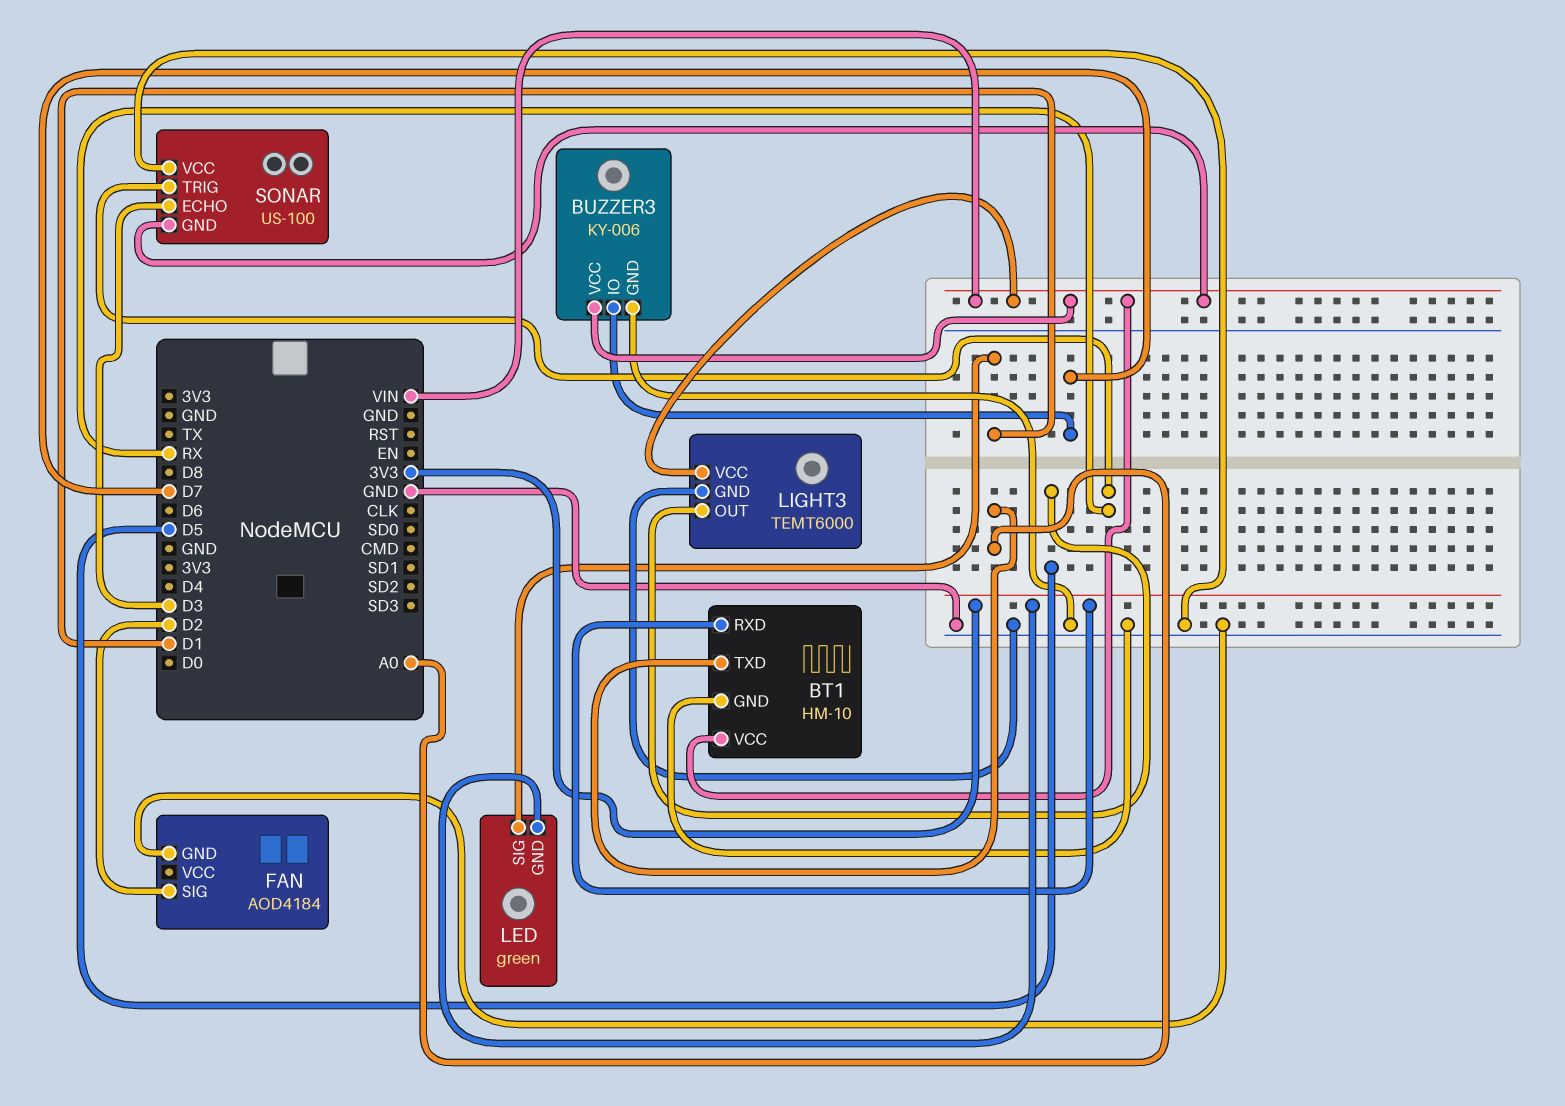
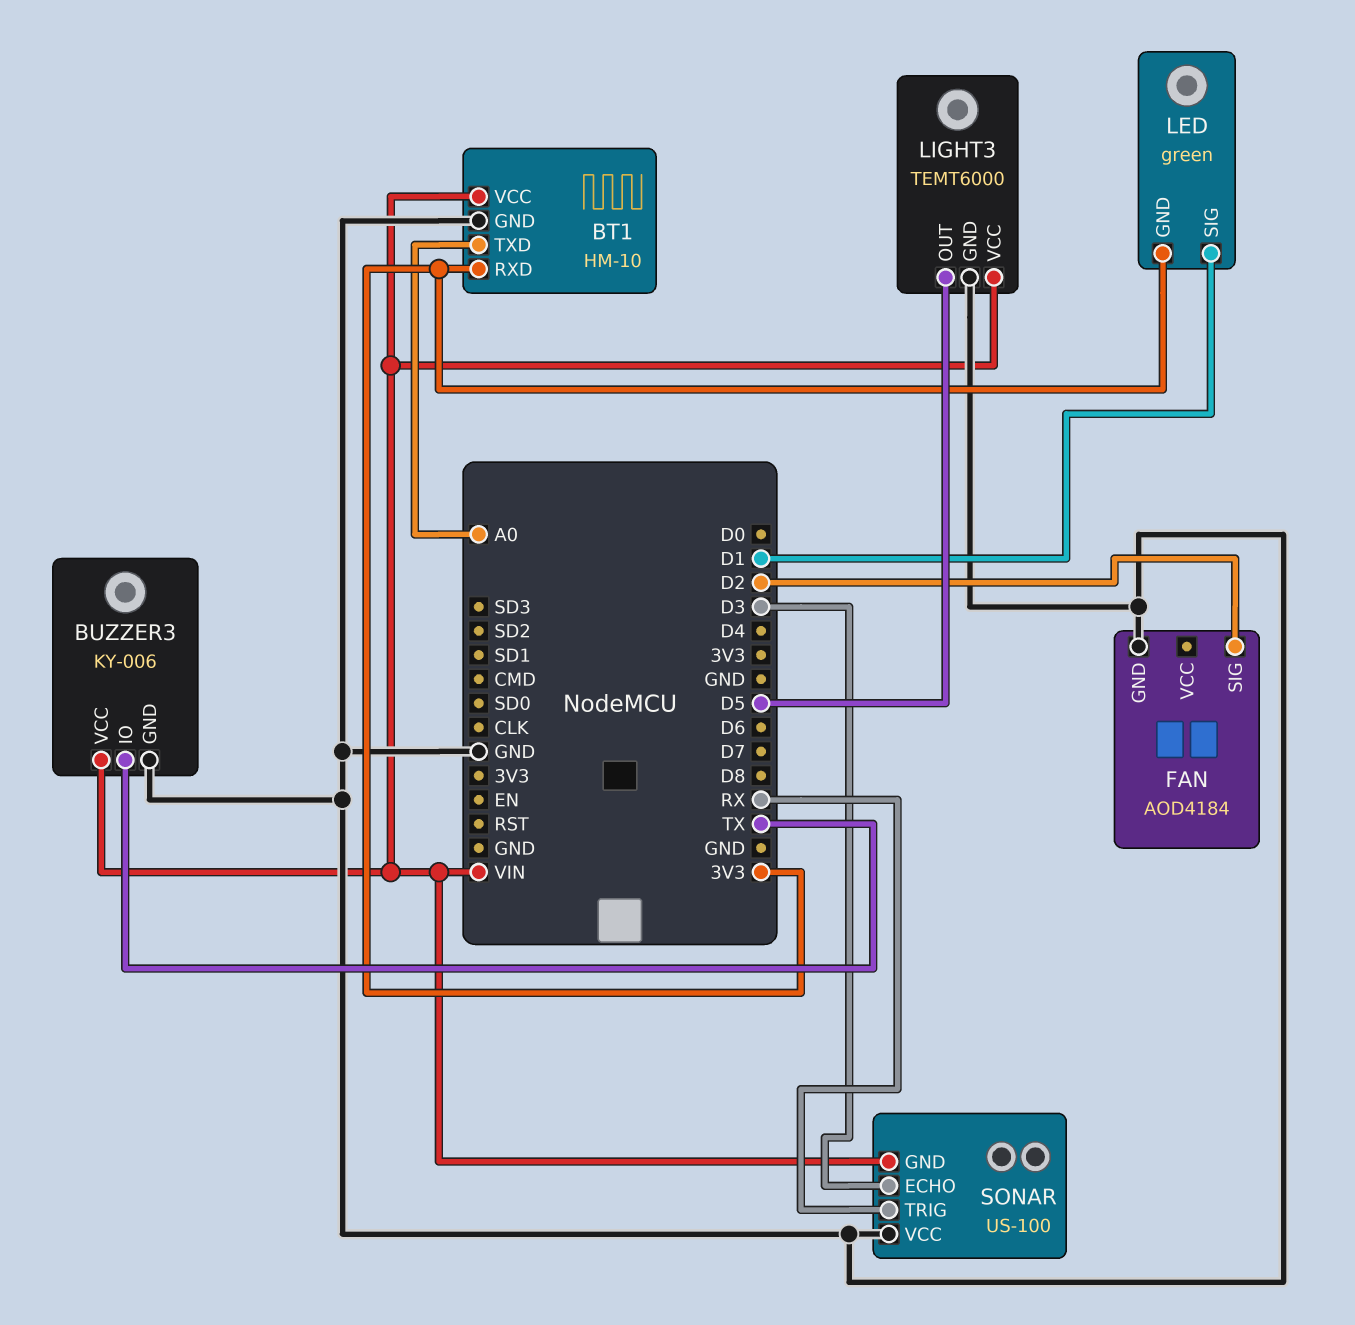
BUZZER3 pin IO: D7 -> TX

